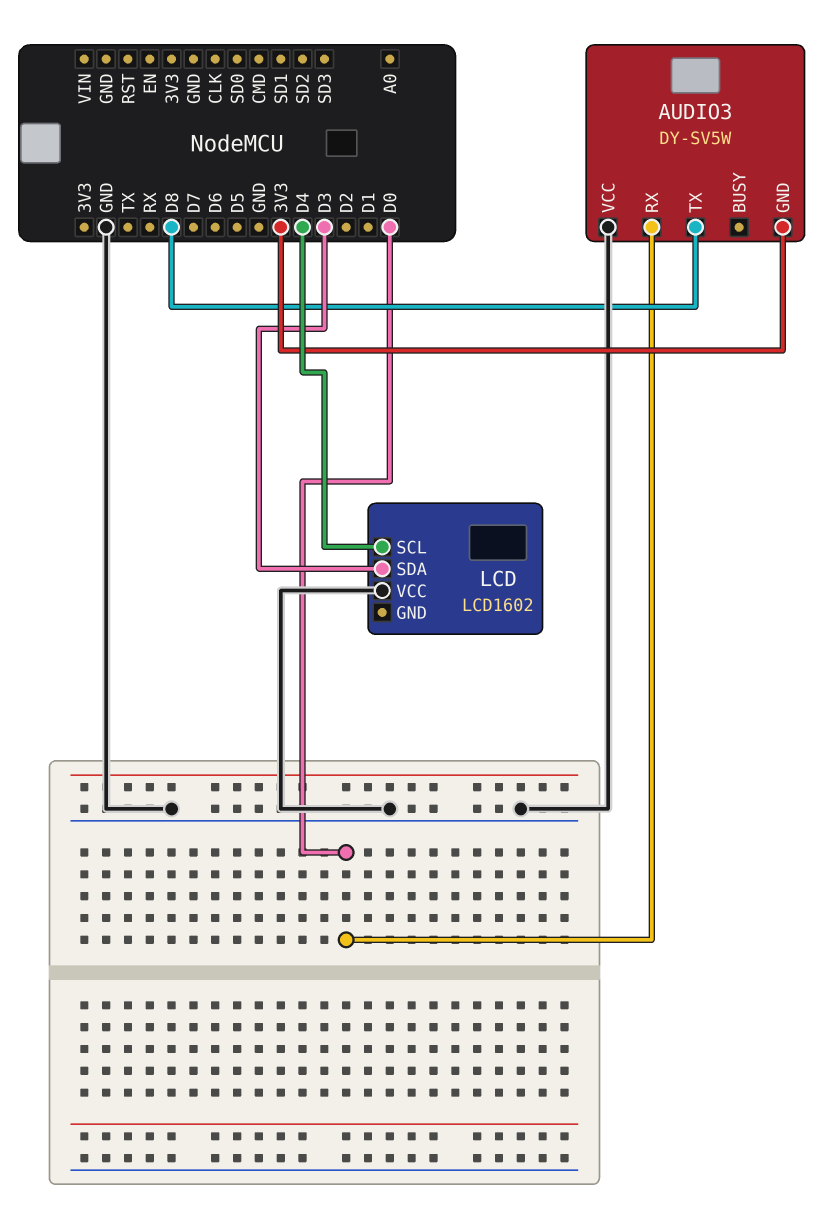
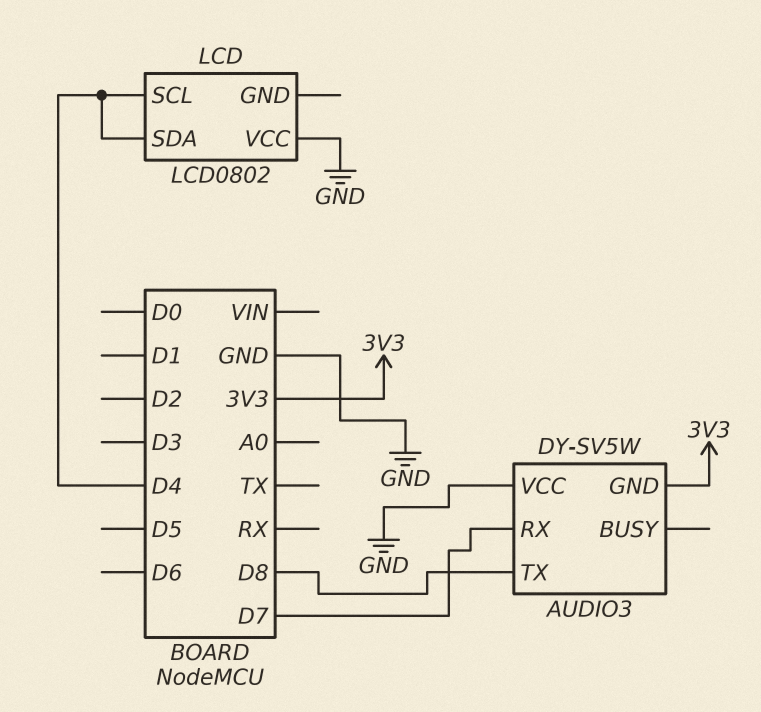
AUDIO3 pin RX: D0 -> D7
LCD: LCD1602 -> LCD0802
LCD pin SDA: D3 -> D4

